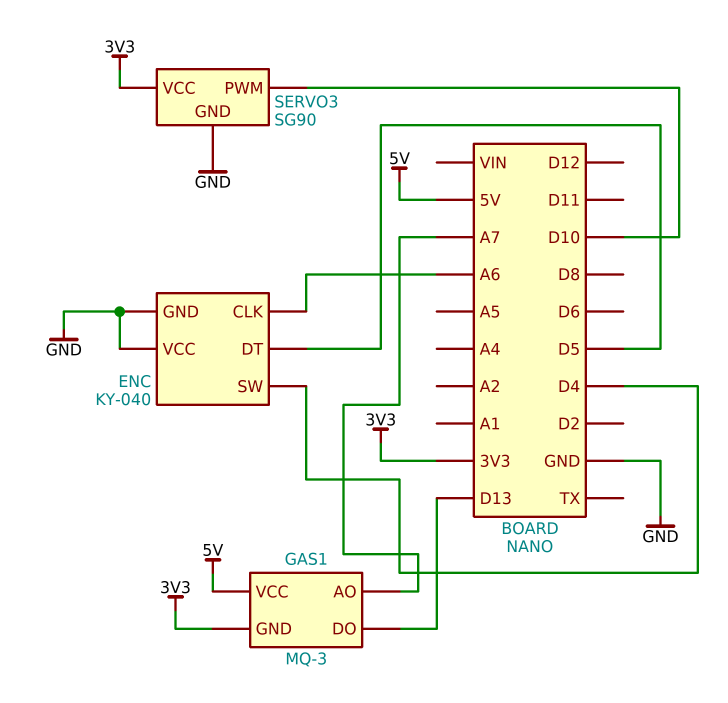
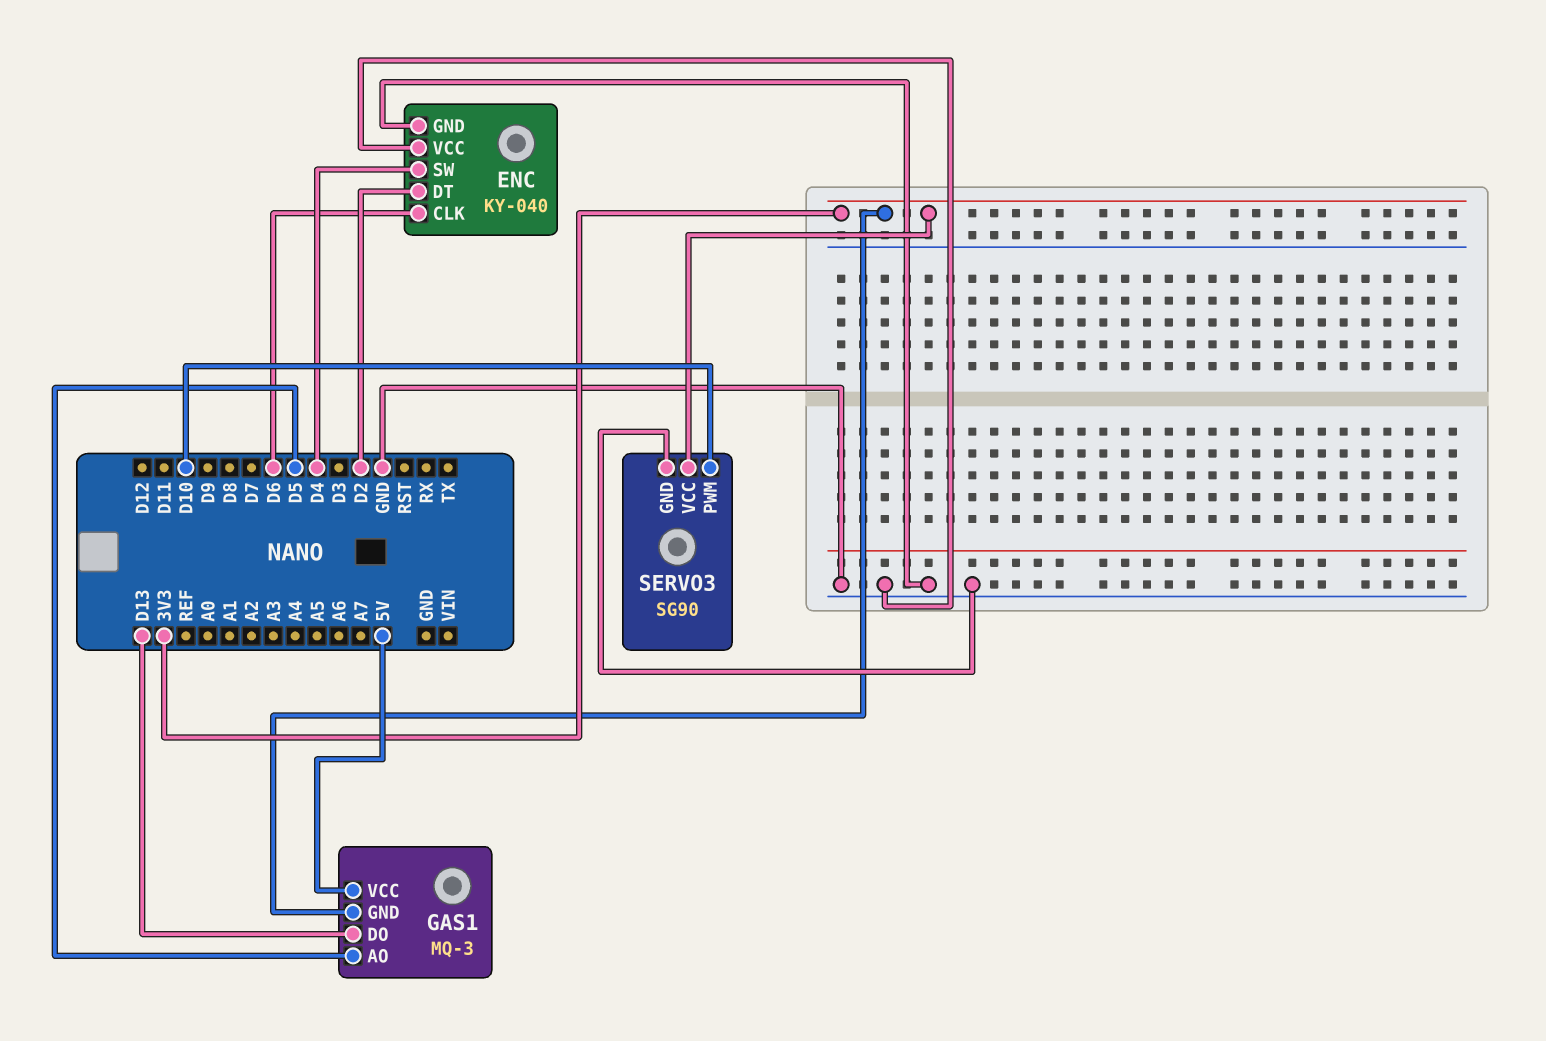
ENC pin CLK: A6 -> D6
ENC pin DT: D5 -> D2
GAS1 pin AO: A7 -> D5

